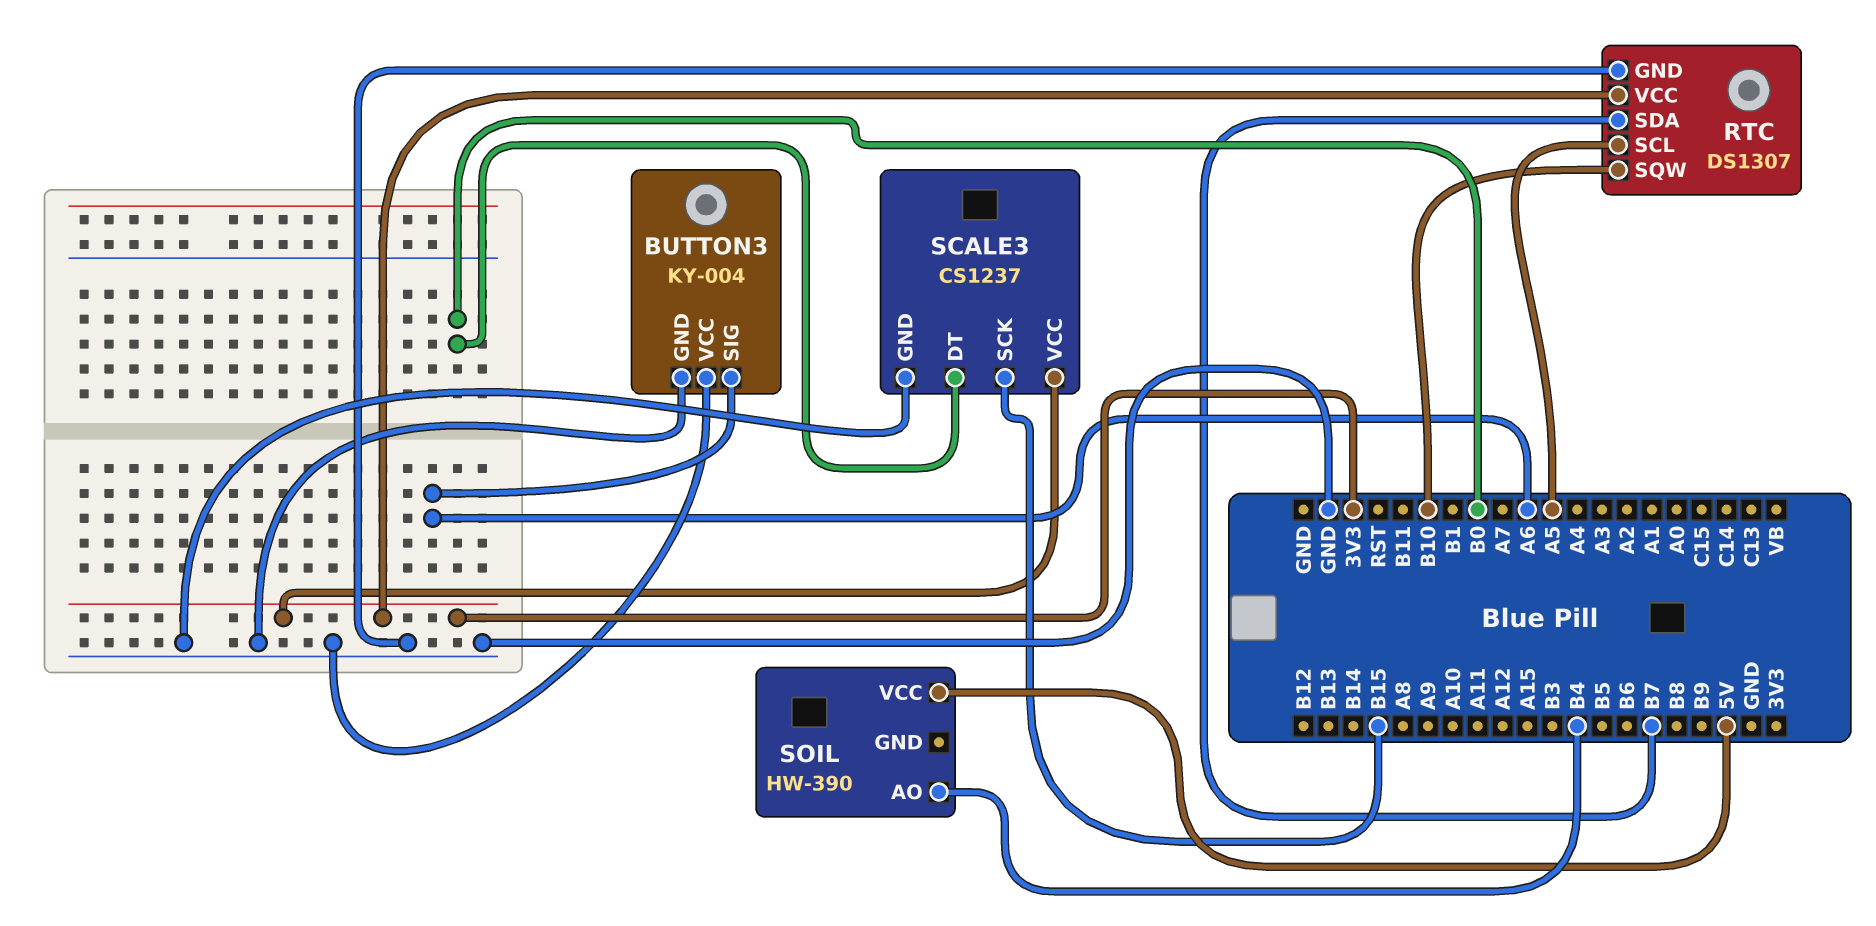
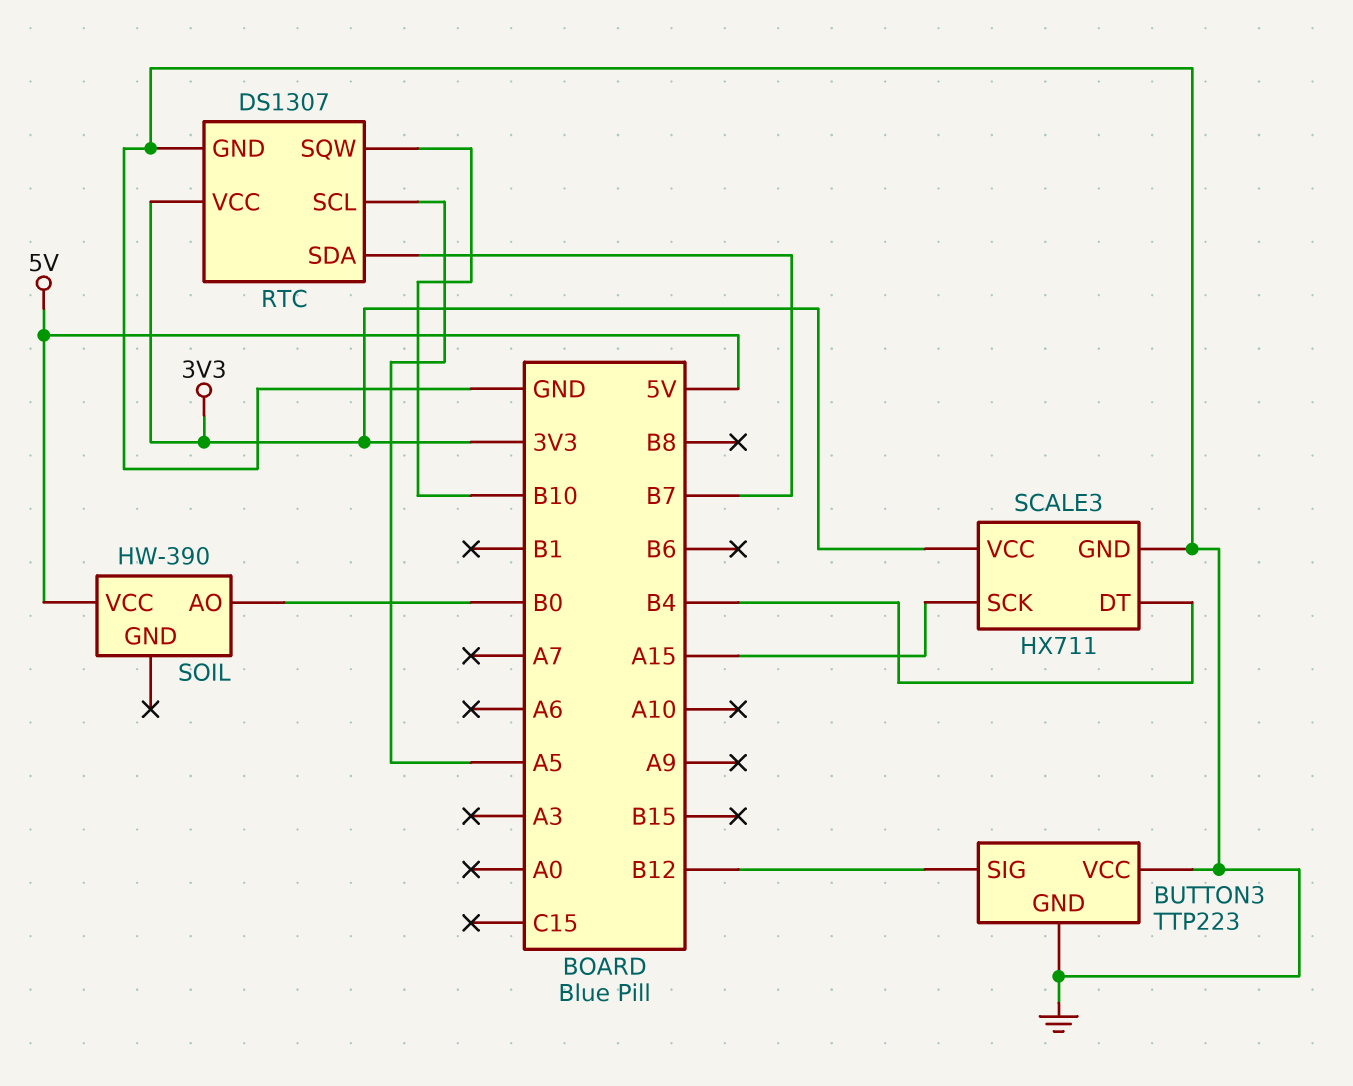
BUTTON3: KY-004 -> TTP223
BUTTON3 pin SIG: A6 -> B12
SCALE3: CS1237 -> HX711
SCALE3 pin DT: B0 -> B4
SCALE3 pin SCK: B15 -> A15
SOIL pin AO: B4 -> B0

